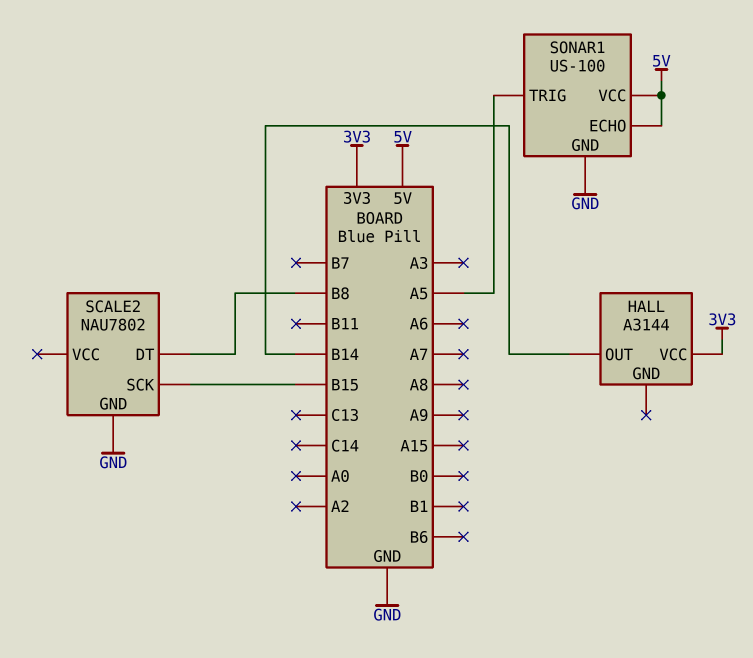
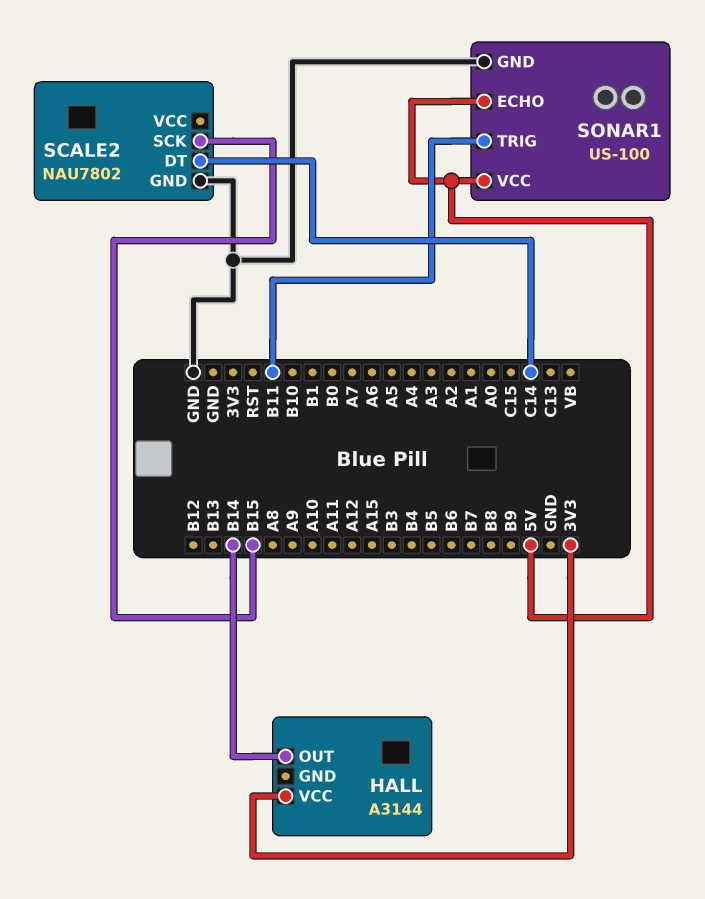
SCALE2 pin DT: B8 -> C14
SONAR1 pin TRIG: A5 -> B11

